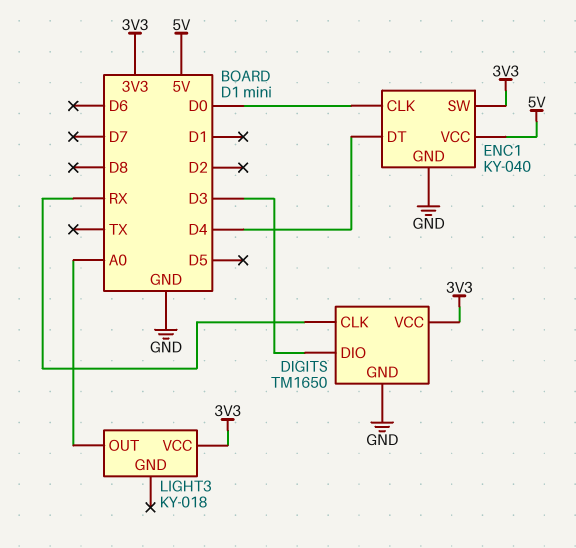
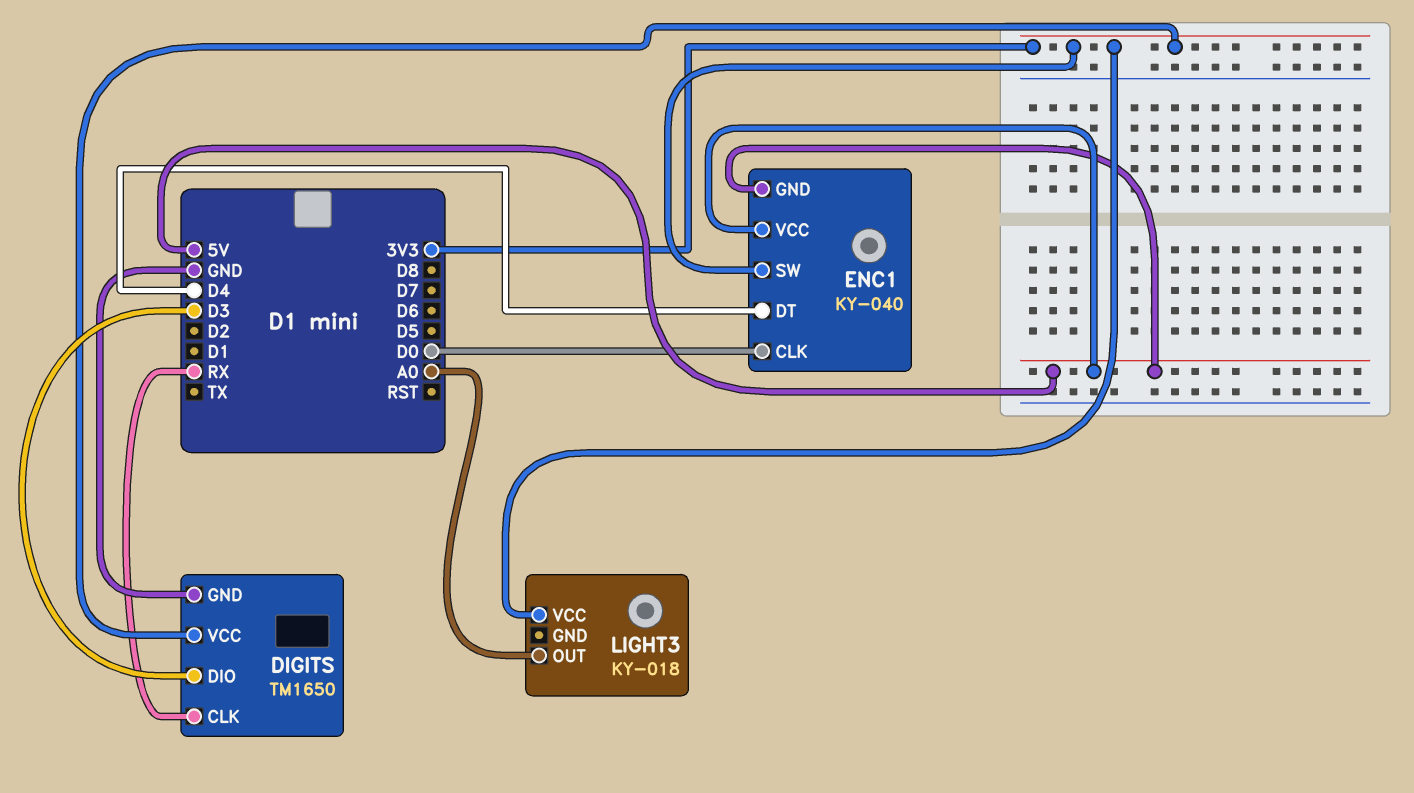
ENC1 pin GND: GND -> 5V

